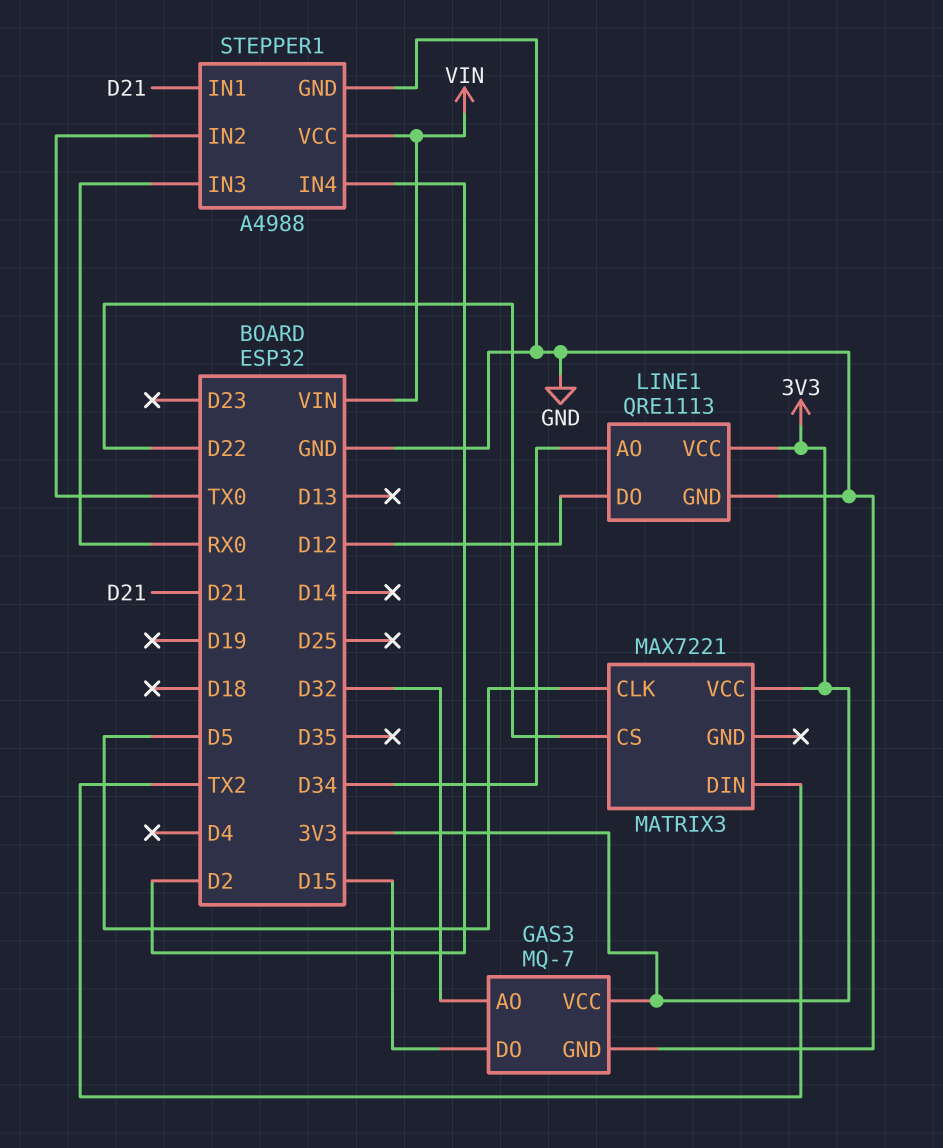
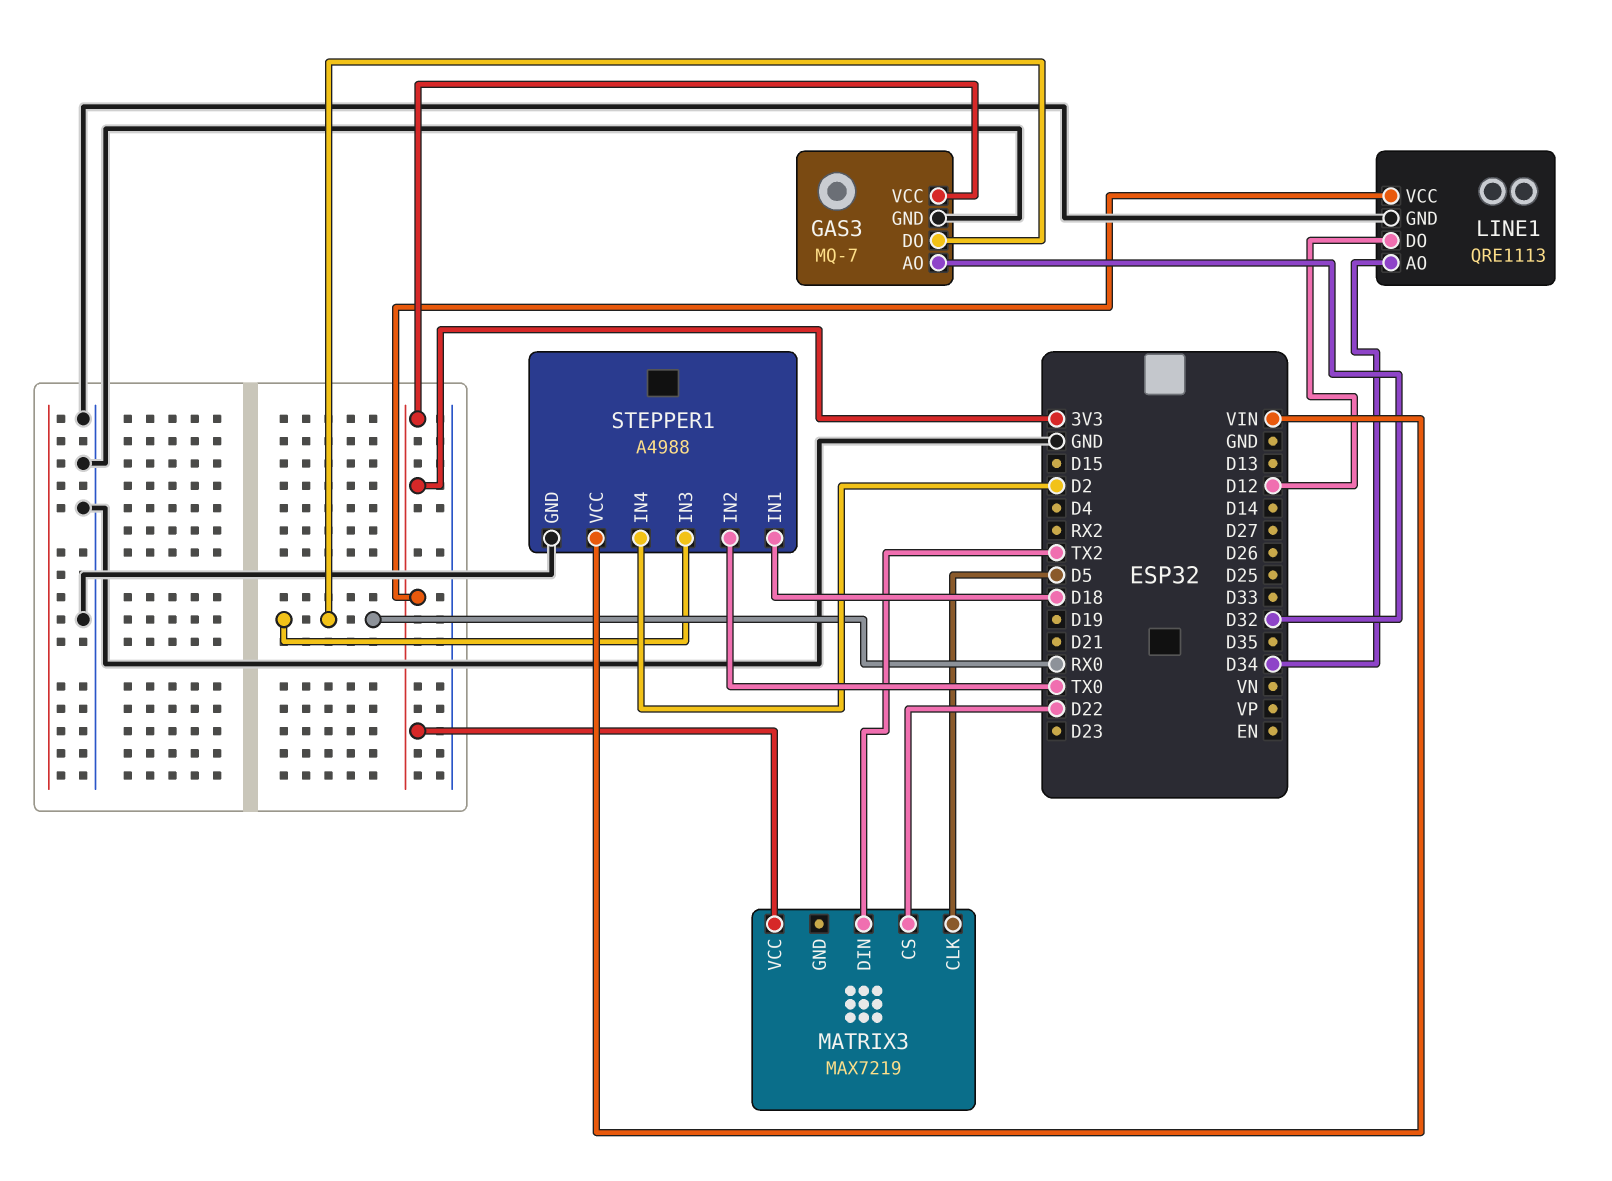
GAS3 pin DO: D15 -> RX0
MATRIX3: MAX7221 -> MAX7219
STEPPER1 pin IN1: D21 -> D18

